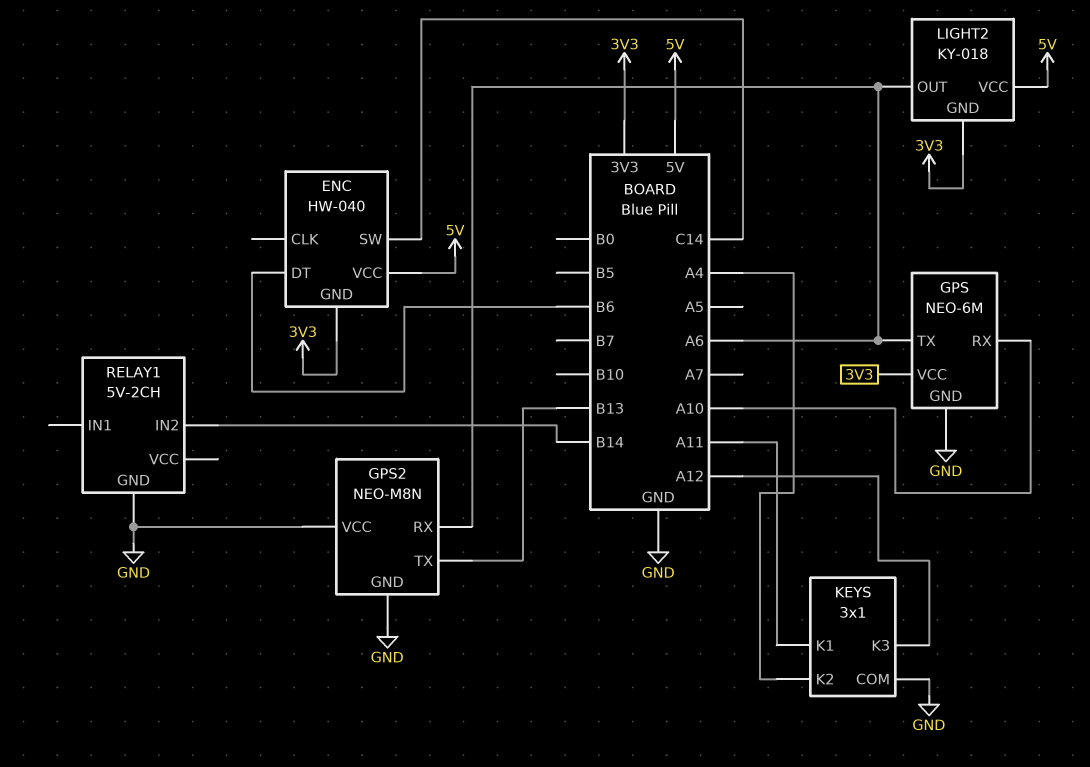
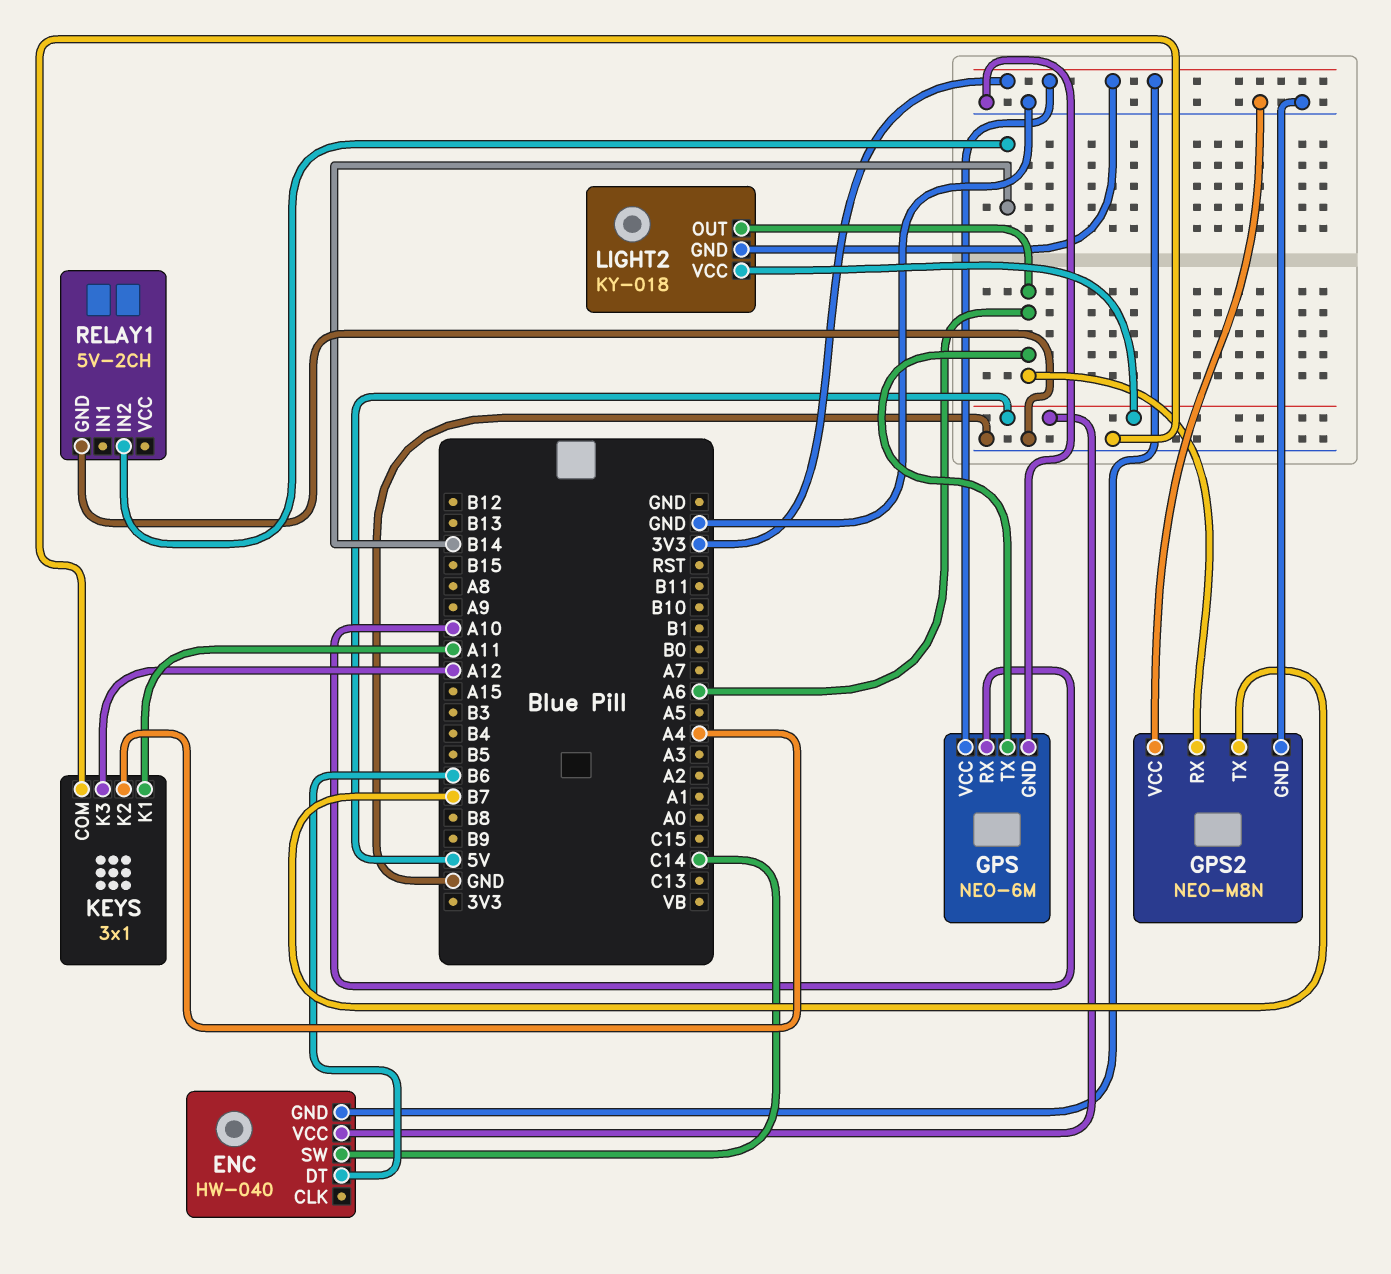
GPS2 pin TX: B13 -> B7

